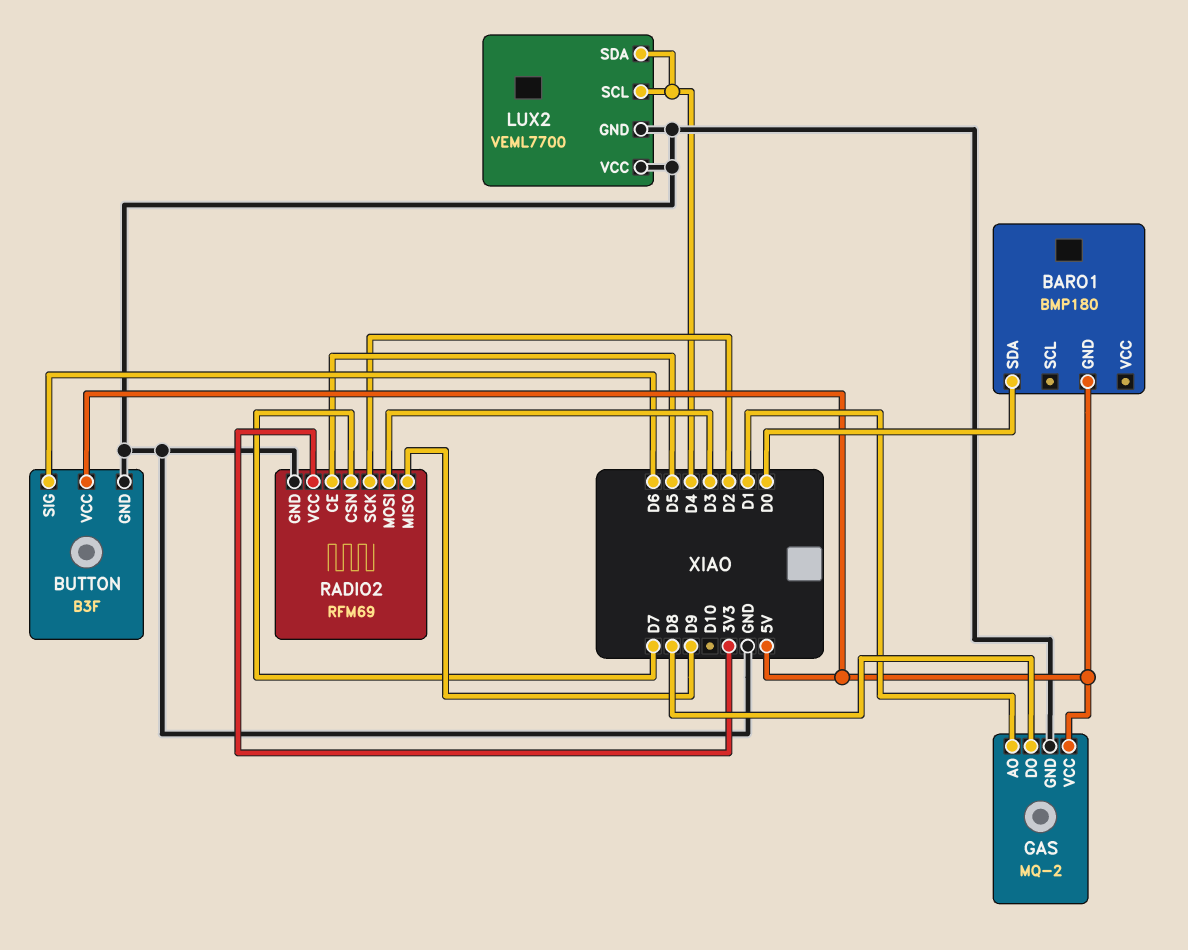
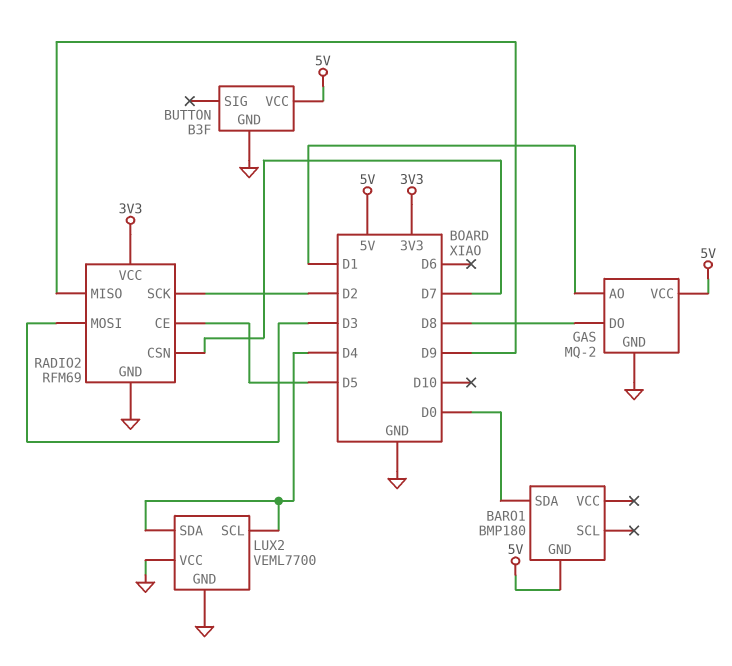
BUTTON pin SIG: D6 -> none

